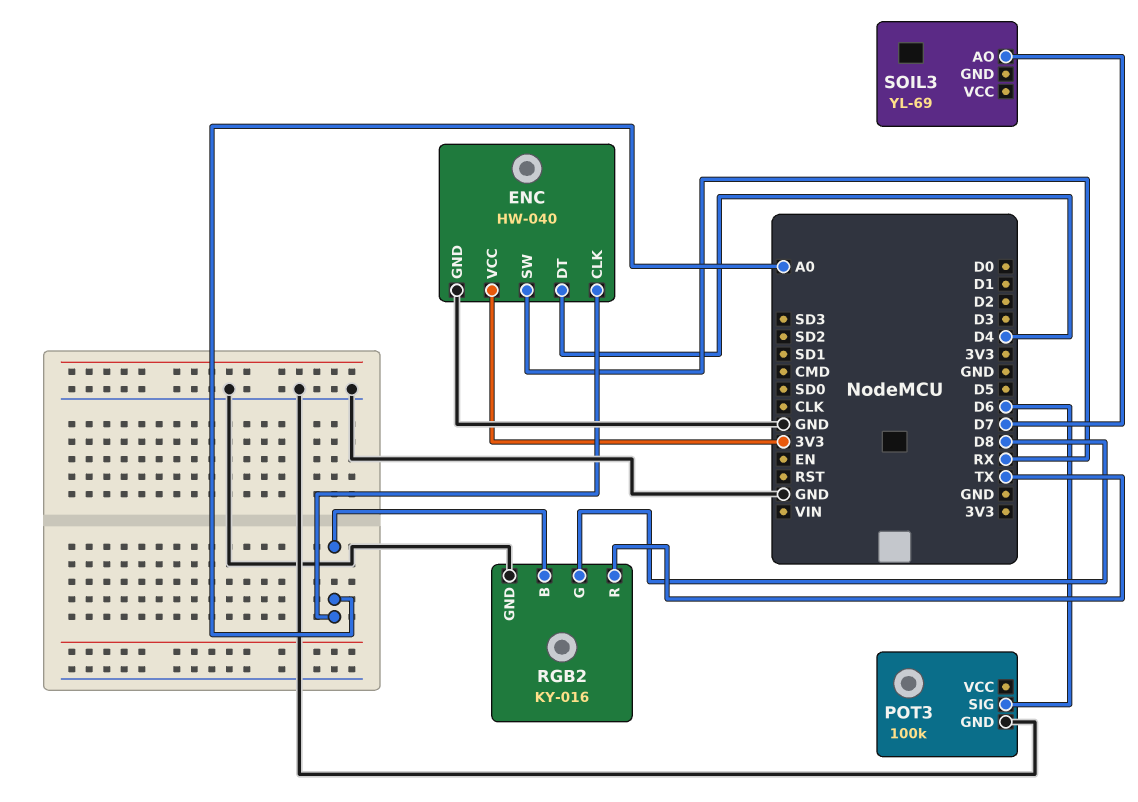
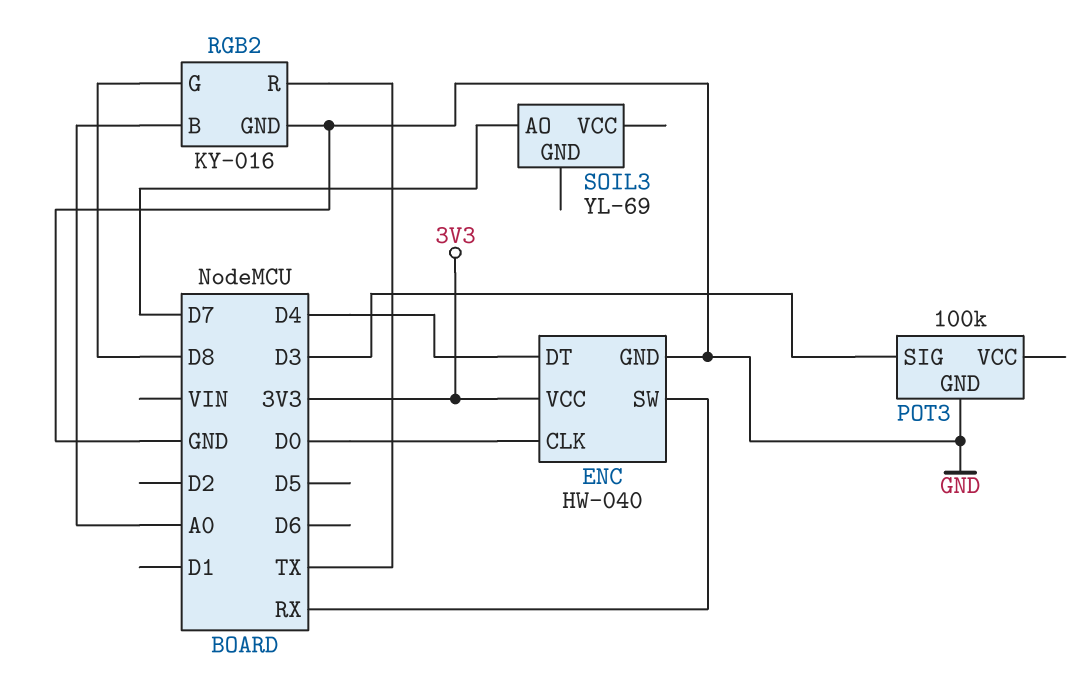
ENC pin CLK: A0 -> D0
POT3 pin SIG: D6 -> D3

